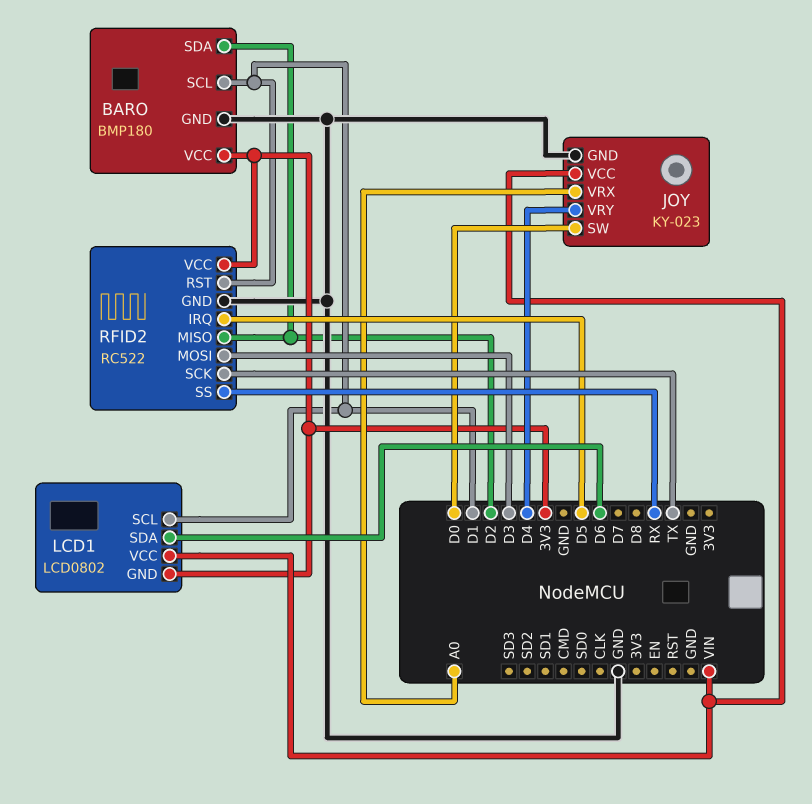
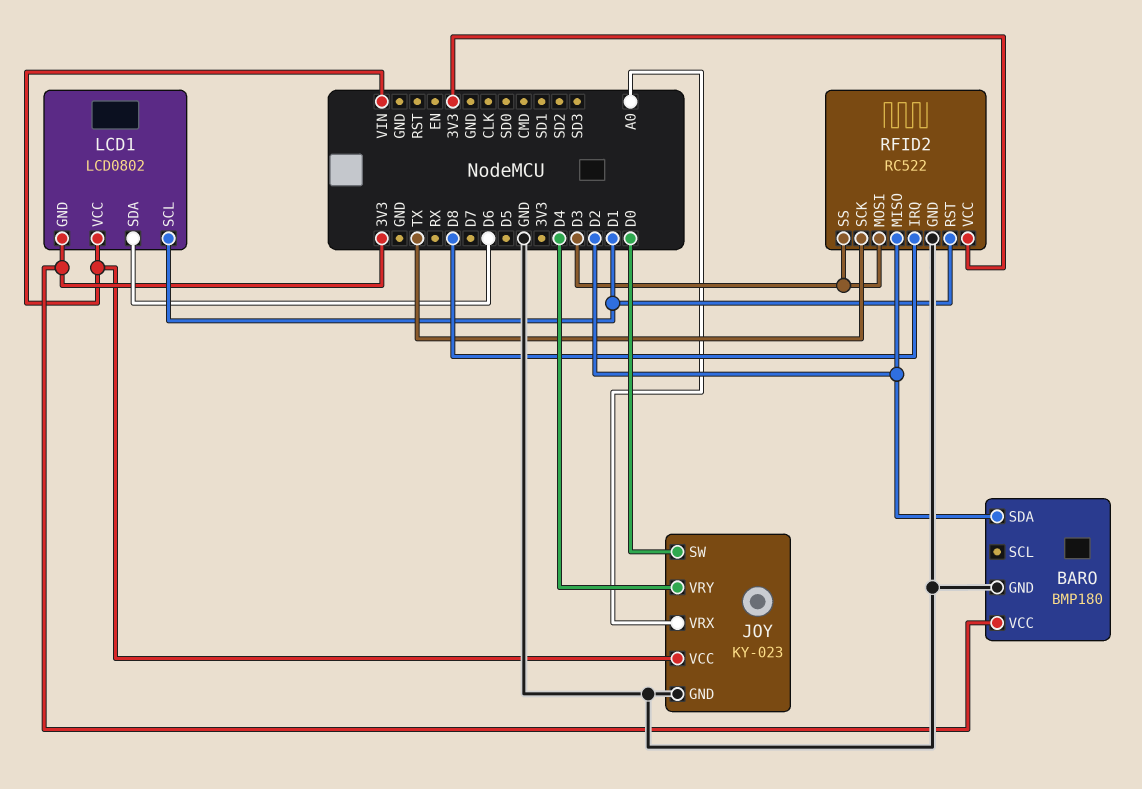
BARO pin SCL: D1 -> none
RFID2 pin IRQ: D5 -> D8
RFID2 pin SS: RX -> D3

